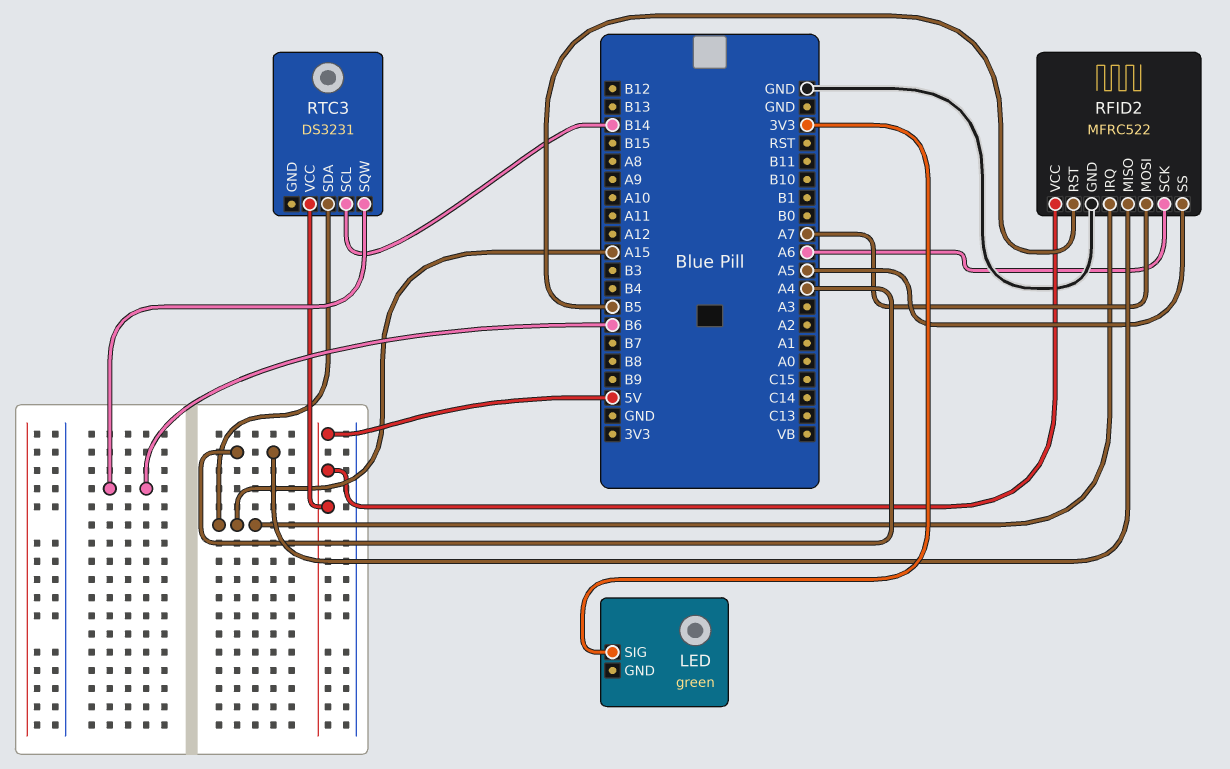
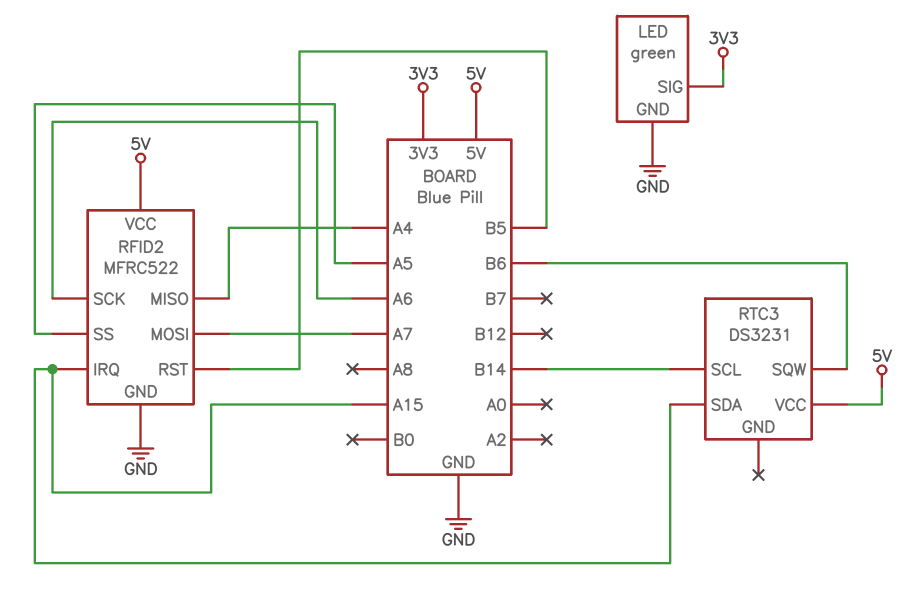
LED pin GND: none -> GND

